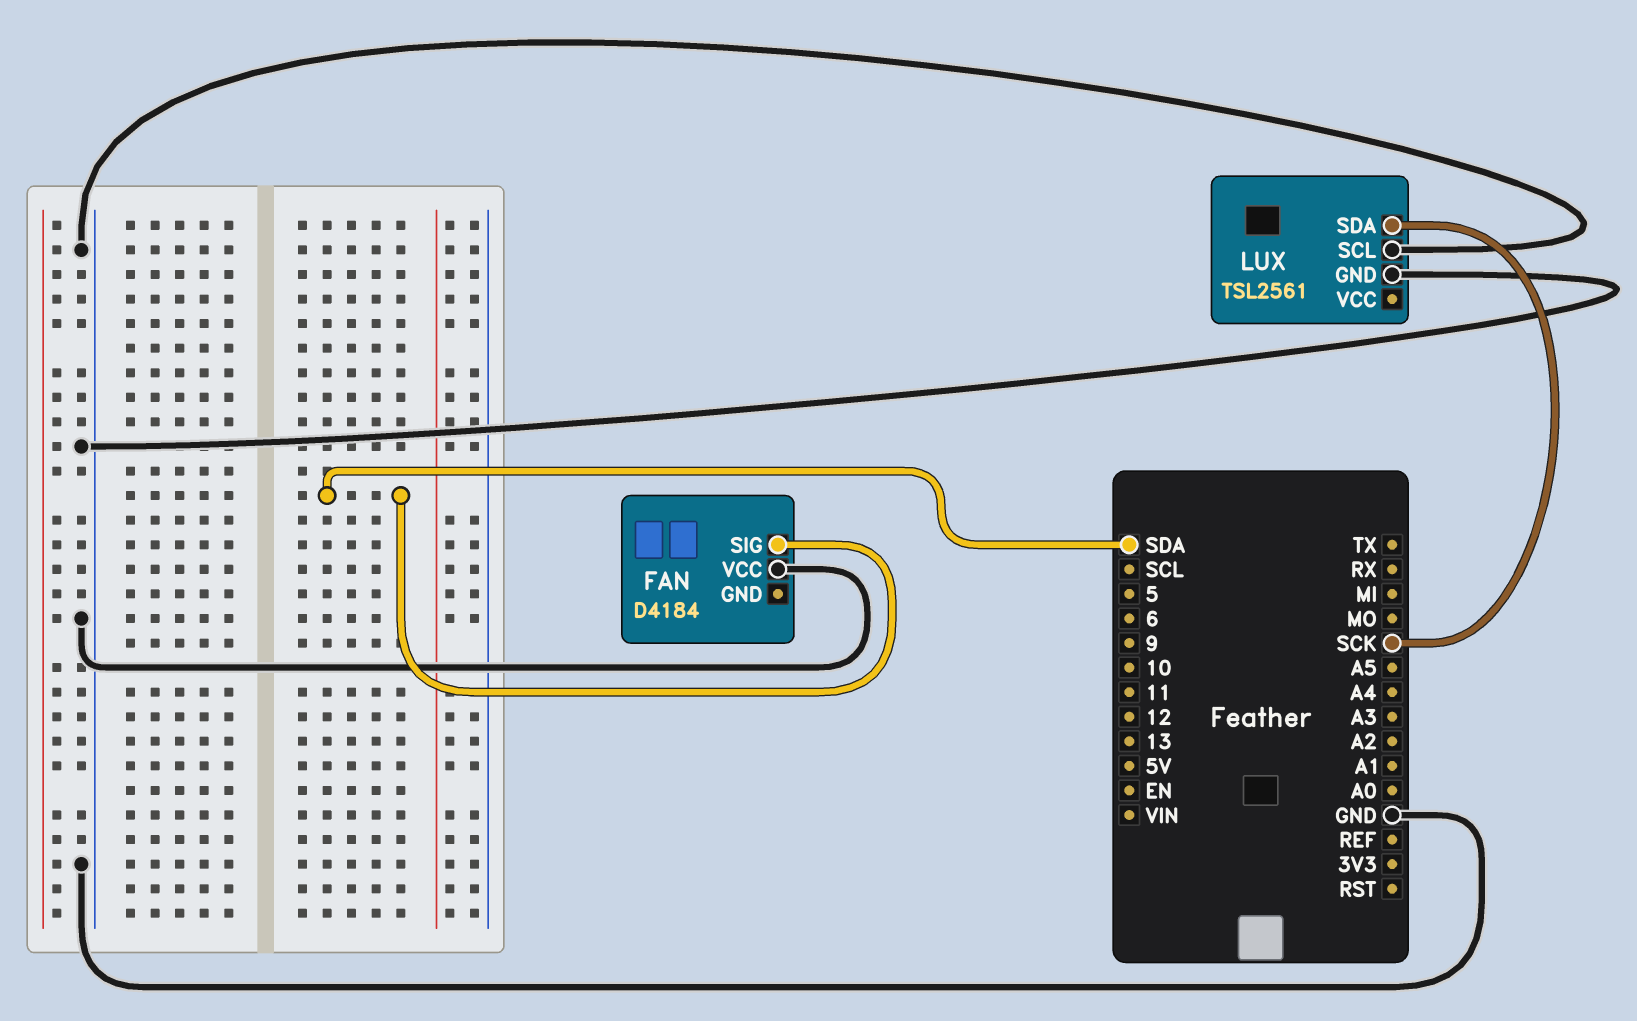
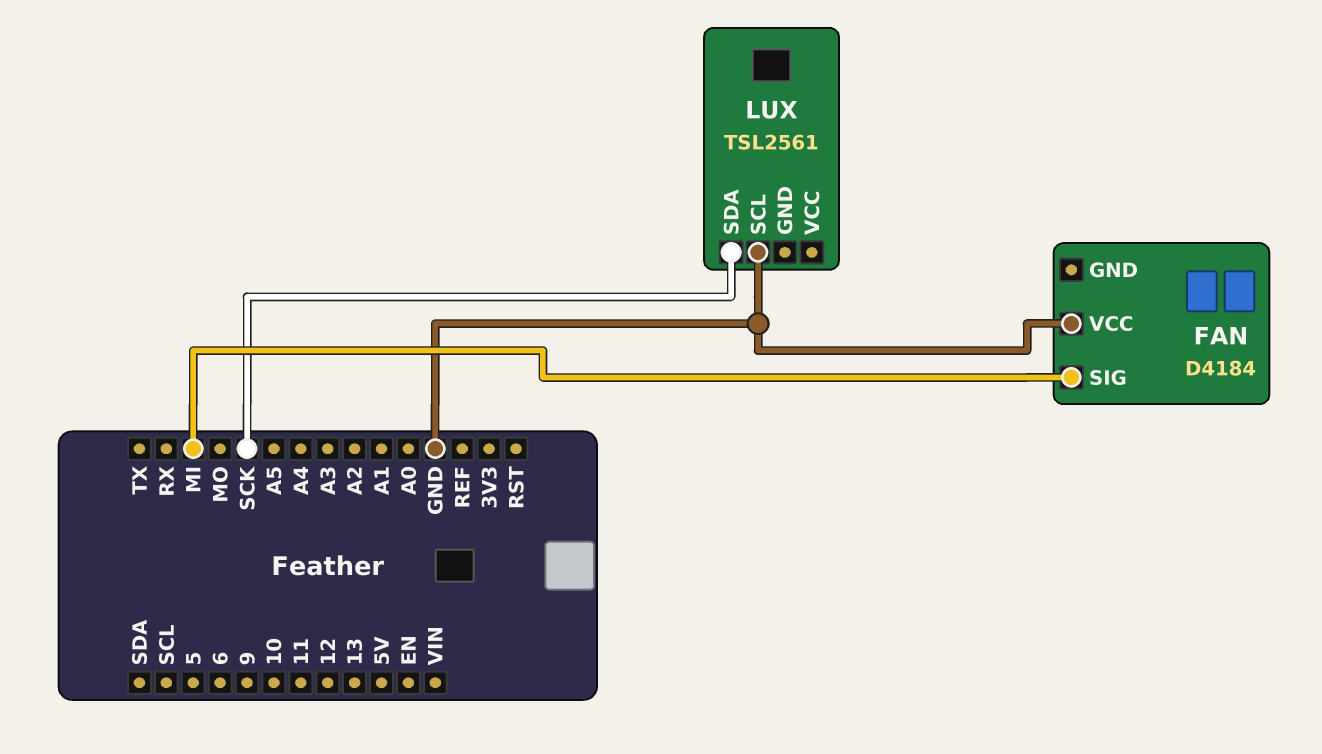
FAN pin SIG: SDA -> MI
LUX pin GND: GND -> none

